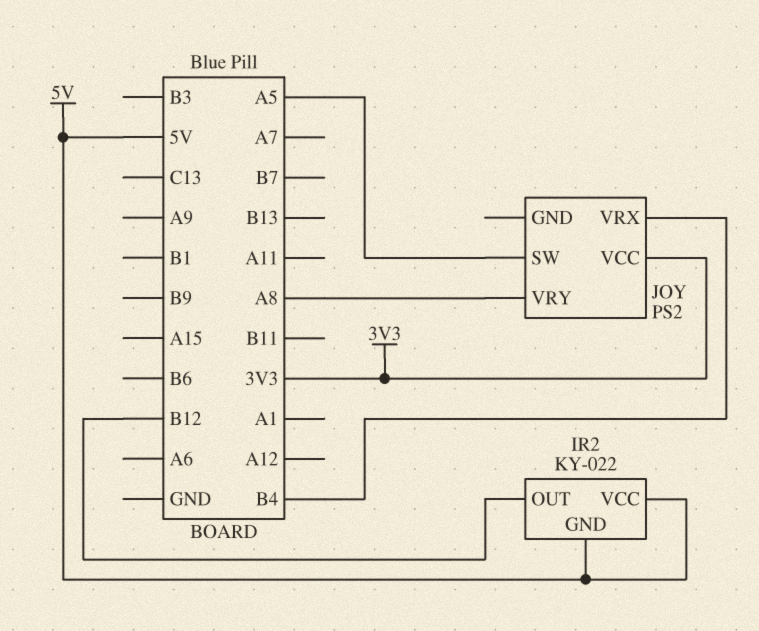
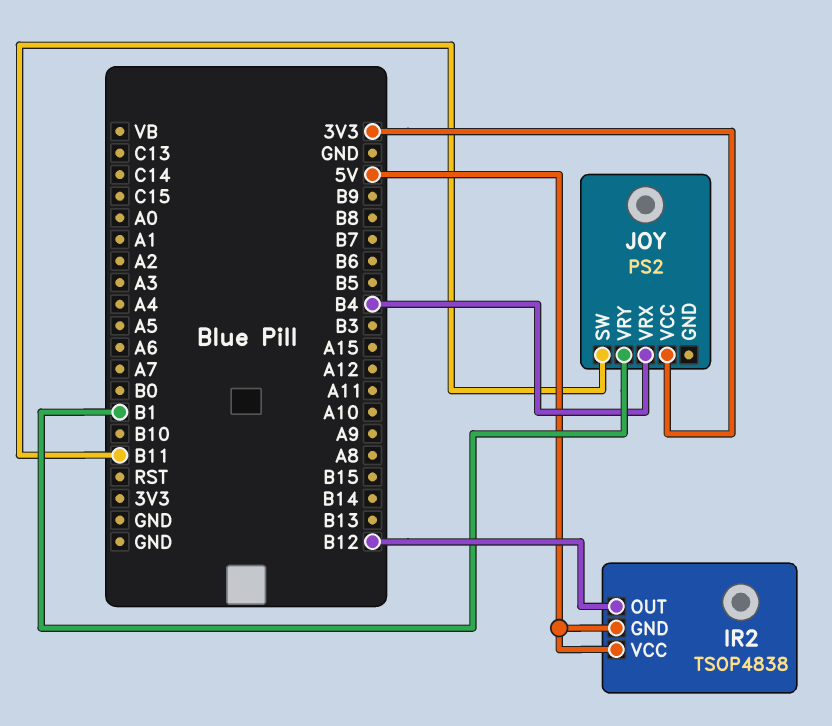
IR2: KY-022 -> TSOP4838
JOY pin SW: A5 -> B11
JOY pin VRY: A8 -> B1

